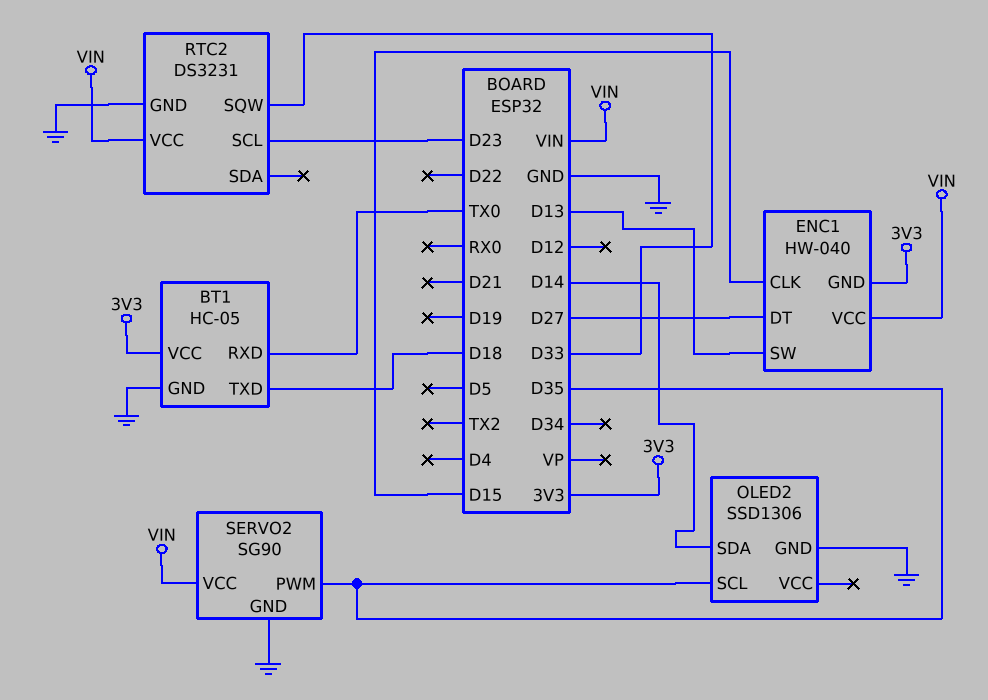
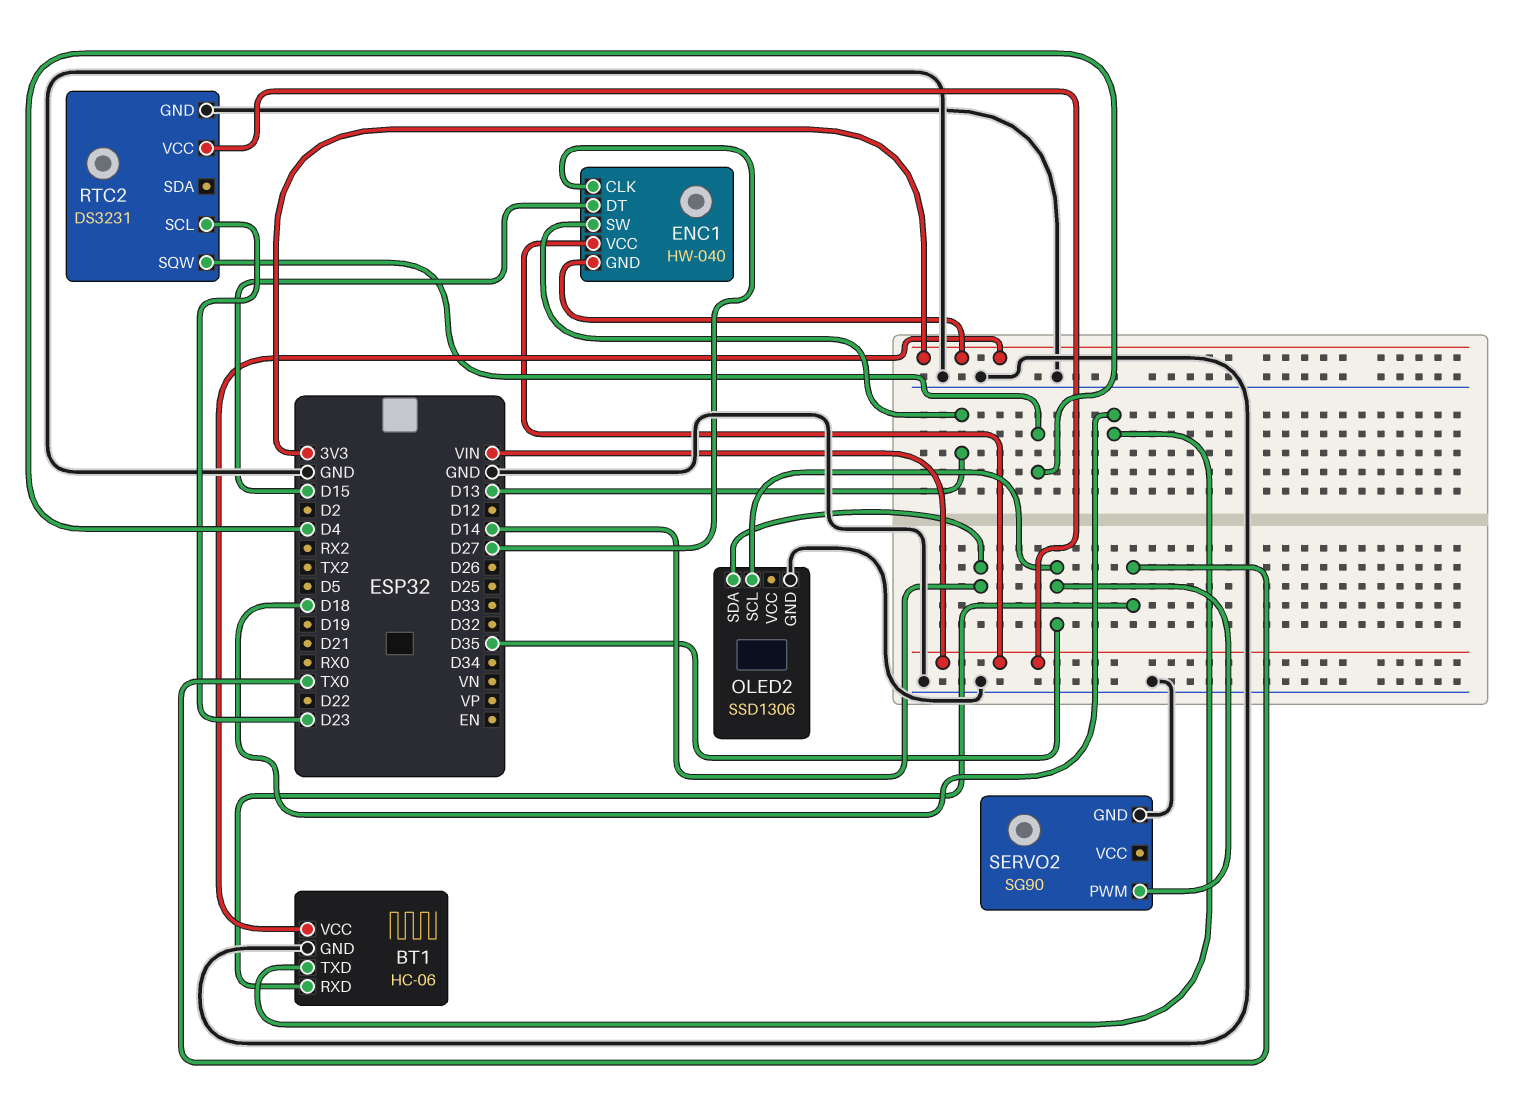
BT1: HC-05 -> HC-06
ENC1 pin CLK: D15 -> D27
ENC1 pin DT: D27 -> D15
RTC2 pin SQW: D33 -> D4
SERVO2 pin VCC: VIN -> none

